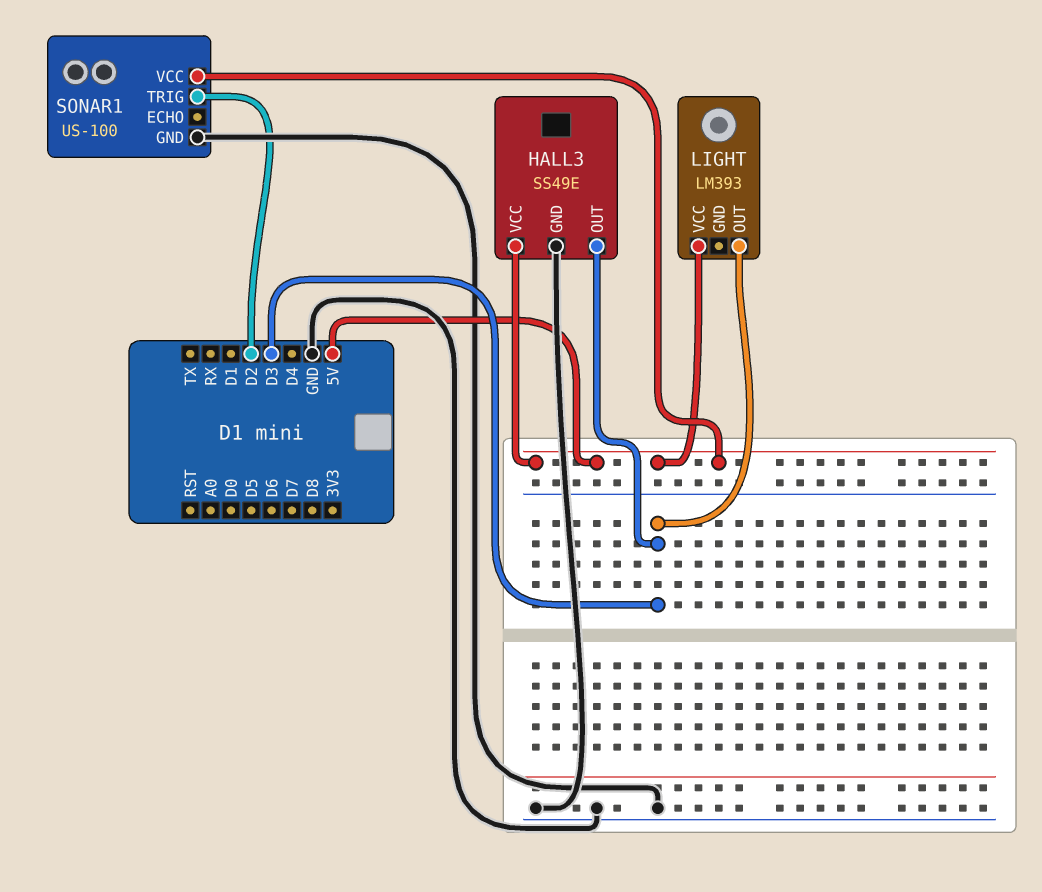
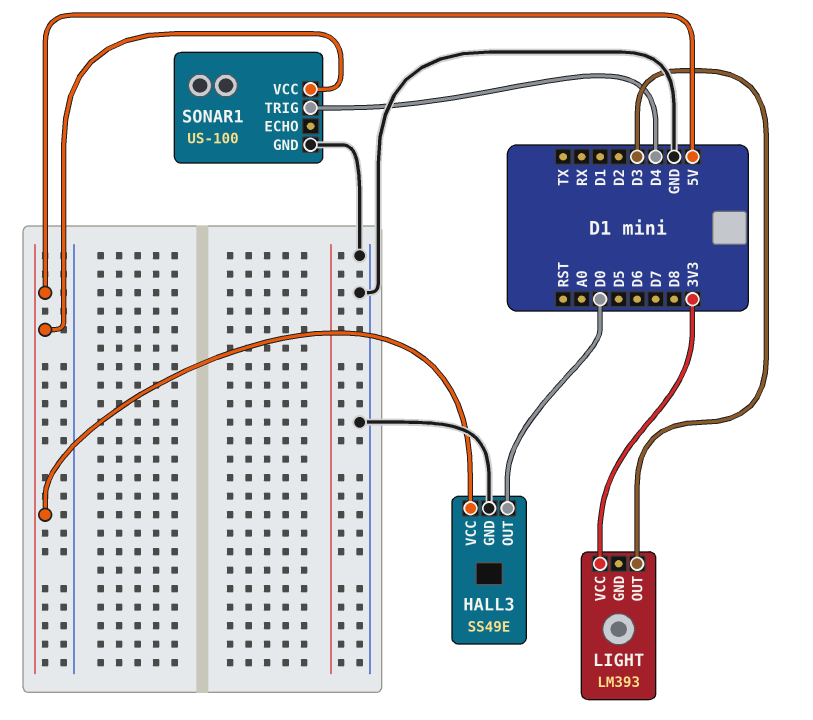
HALL3 pin OUT: D3 -> D0
LIGHT pin VCC: 5V -> 3V3
SONAR1 pin TRIG: D2 -> D4

